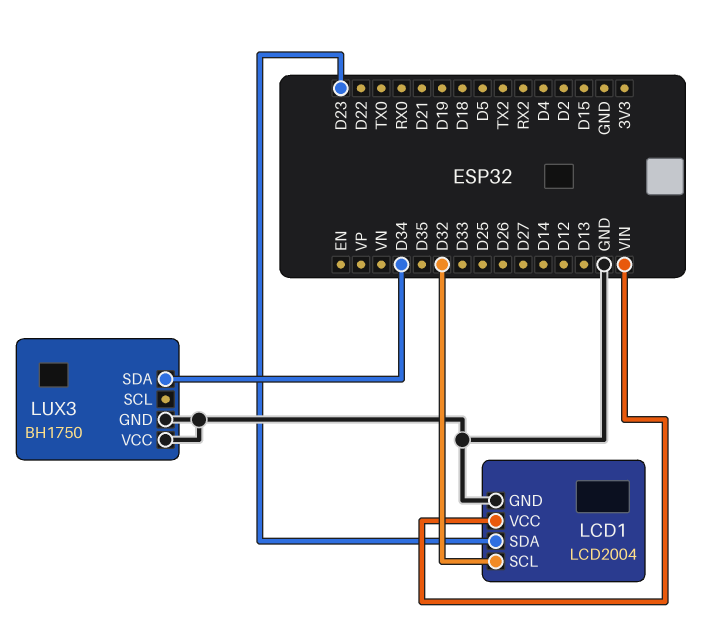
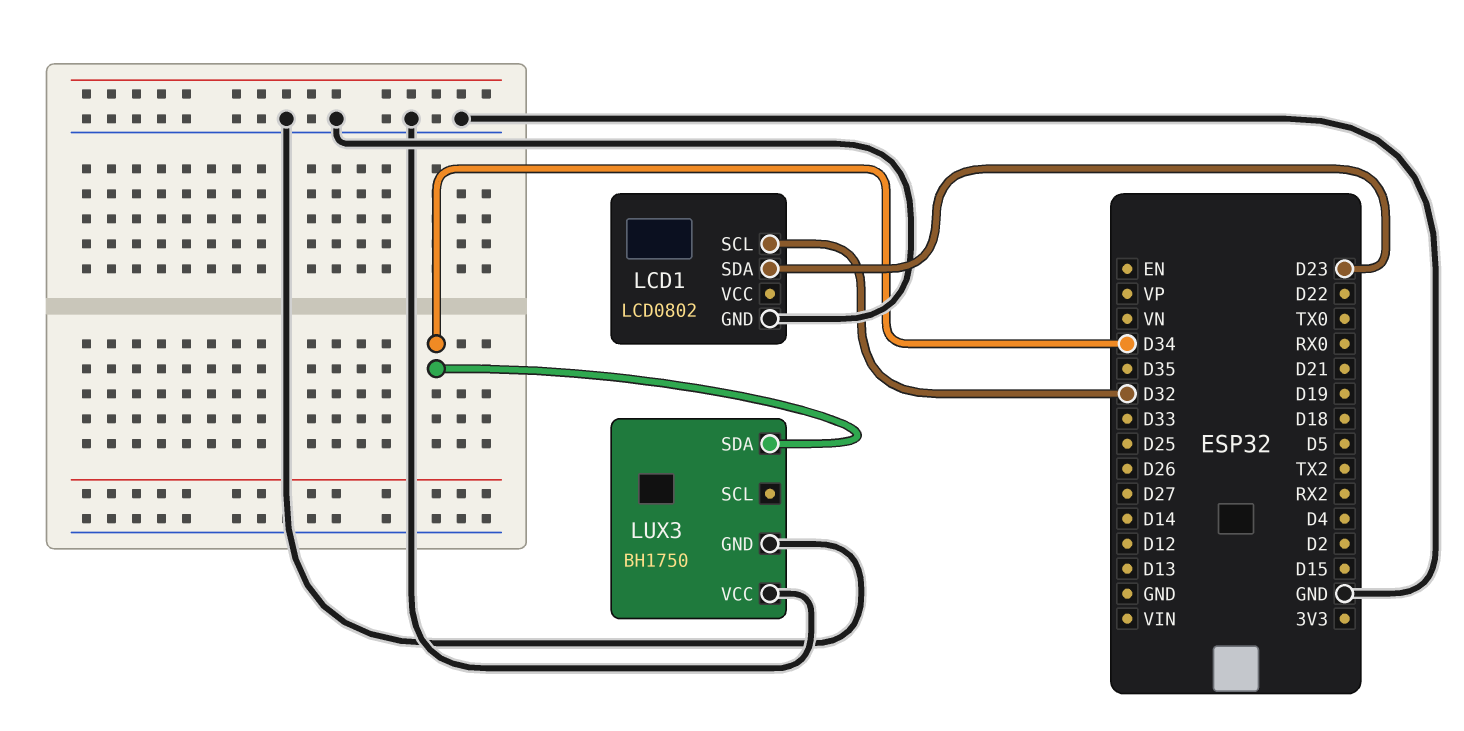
LCD1: LCD2004 -> LCD0802
LCD1 pin VCC: VIN -> none

